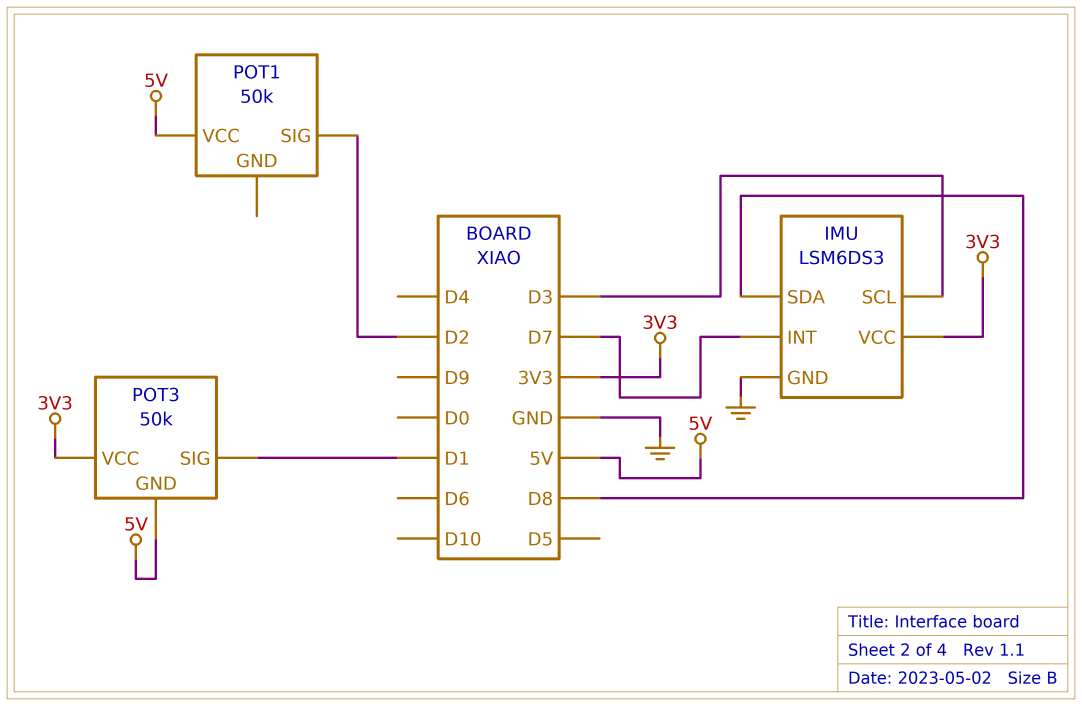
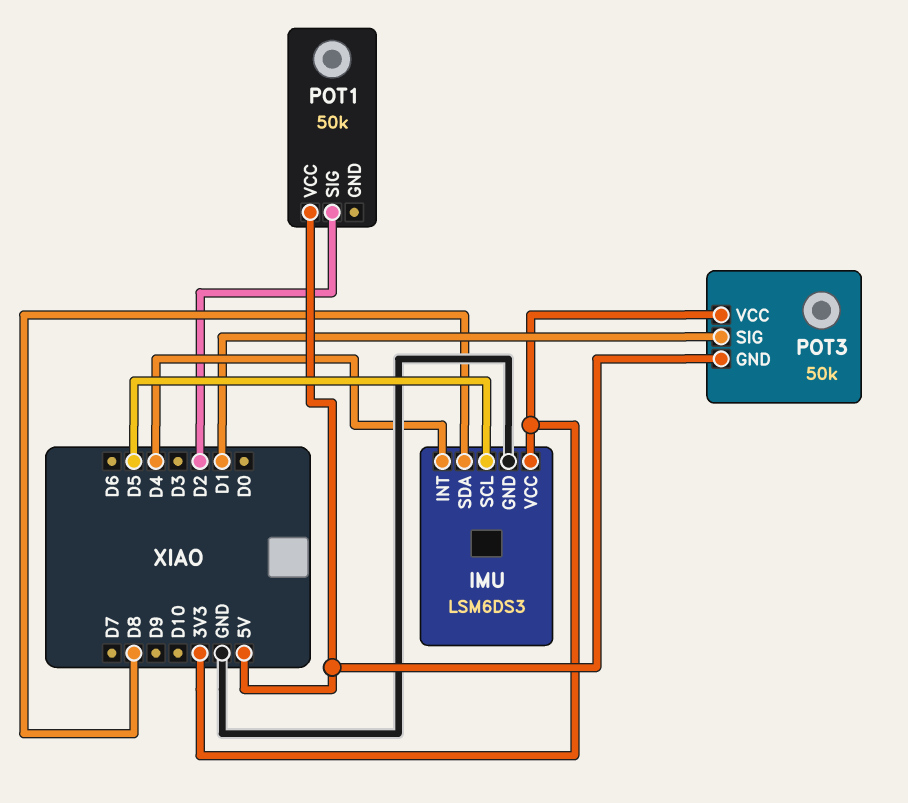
IMU pin INT: D7 -> D4
IMU pin SCL: D3 -> D5

